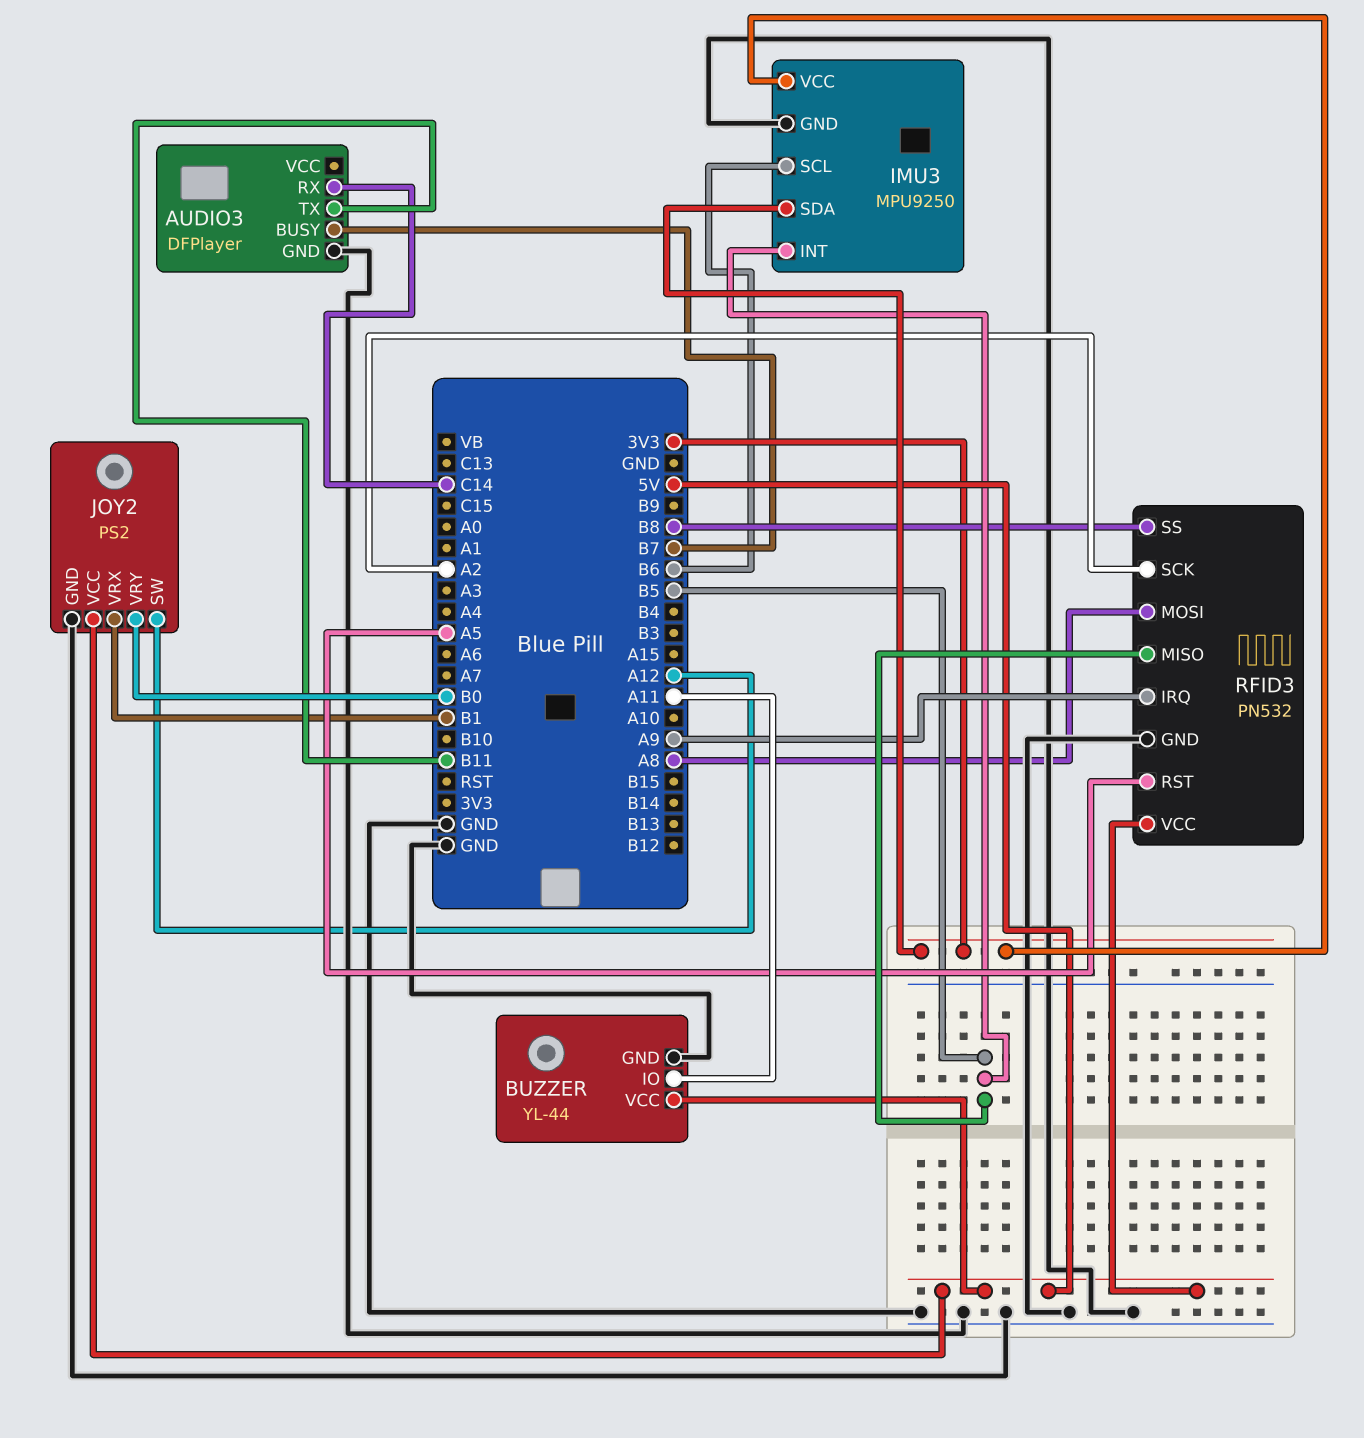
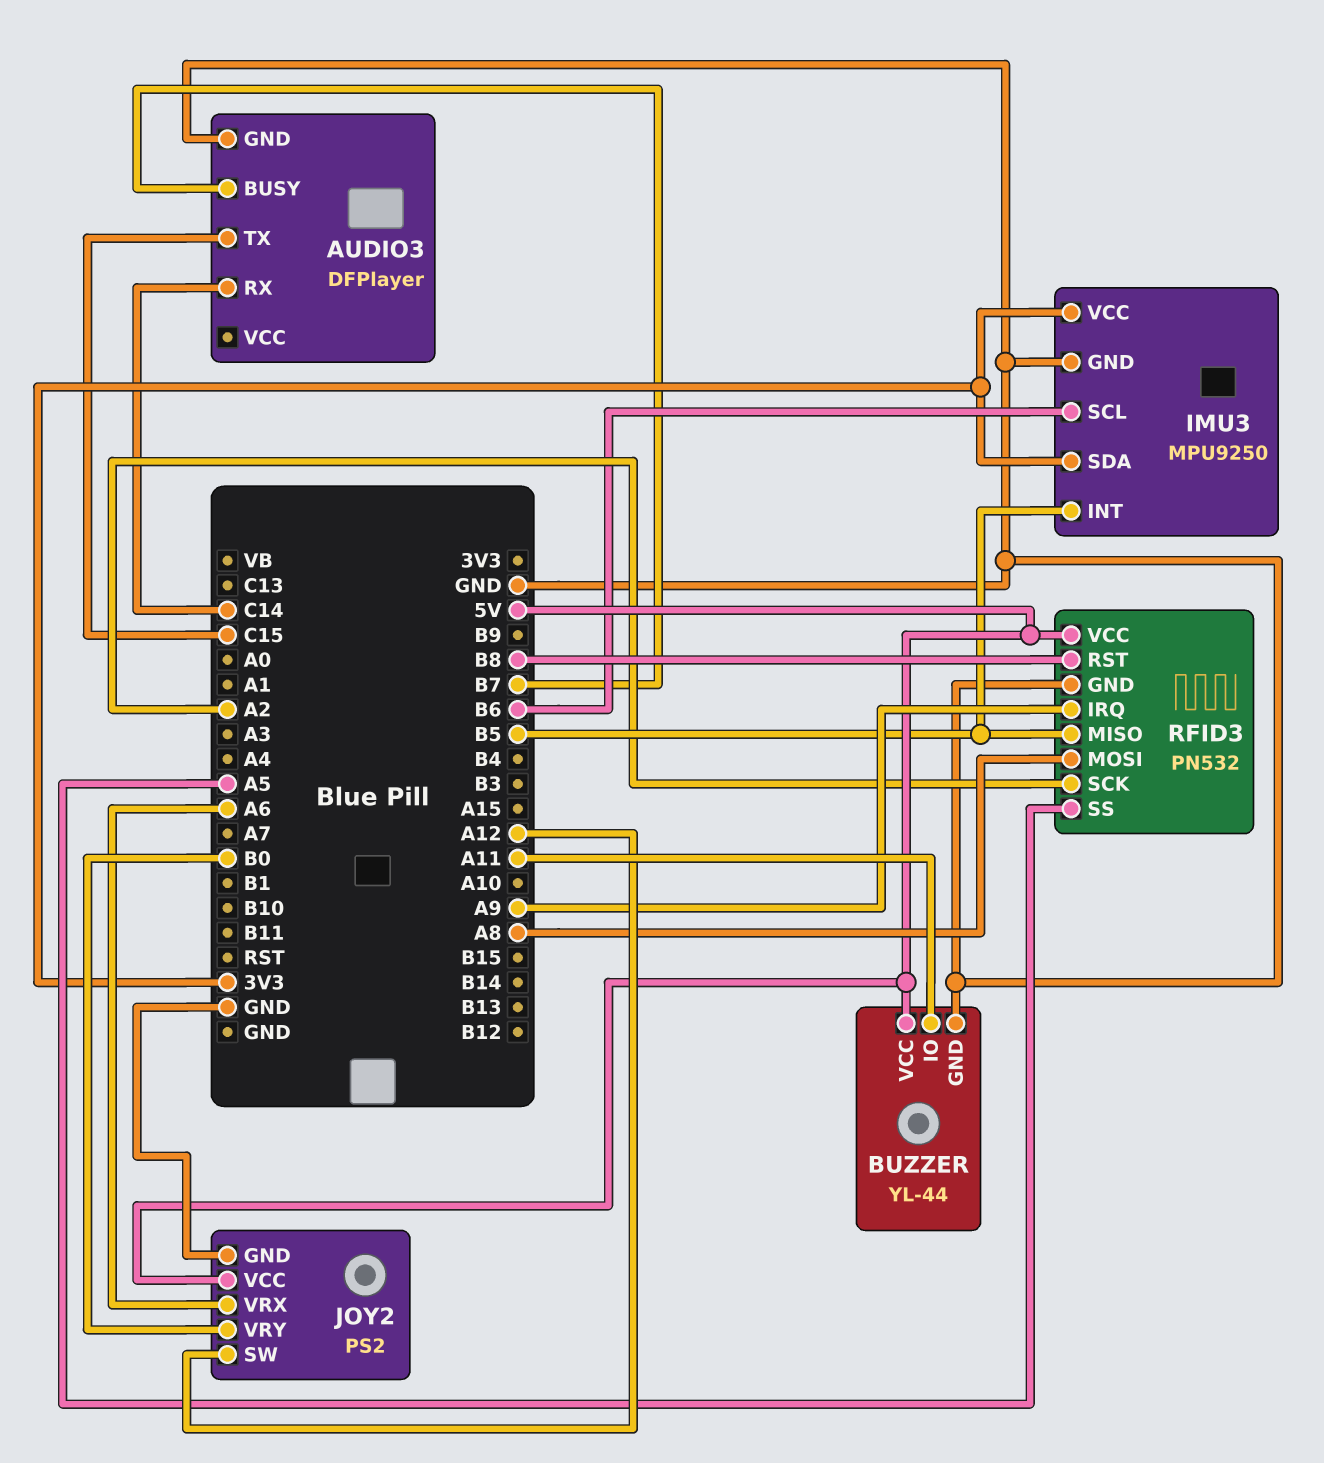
AUDIO3 pin TX: B11 -> C15
JOY2 pin VRX: B1 -> A6
RFID3 pin RST: A5 -> B8
RFID3 pin SS: B8 -> A5

